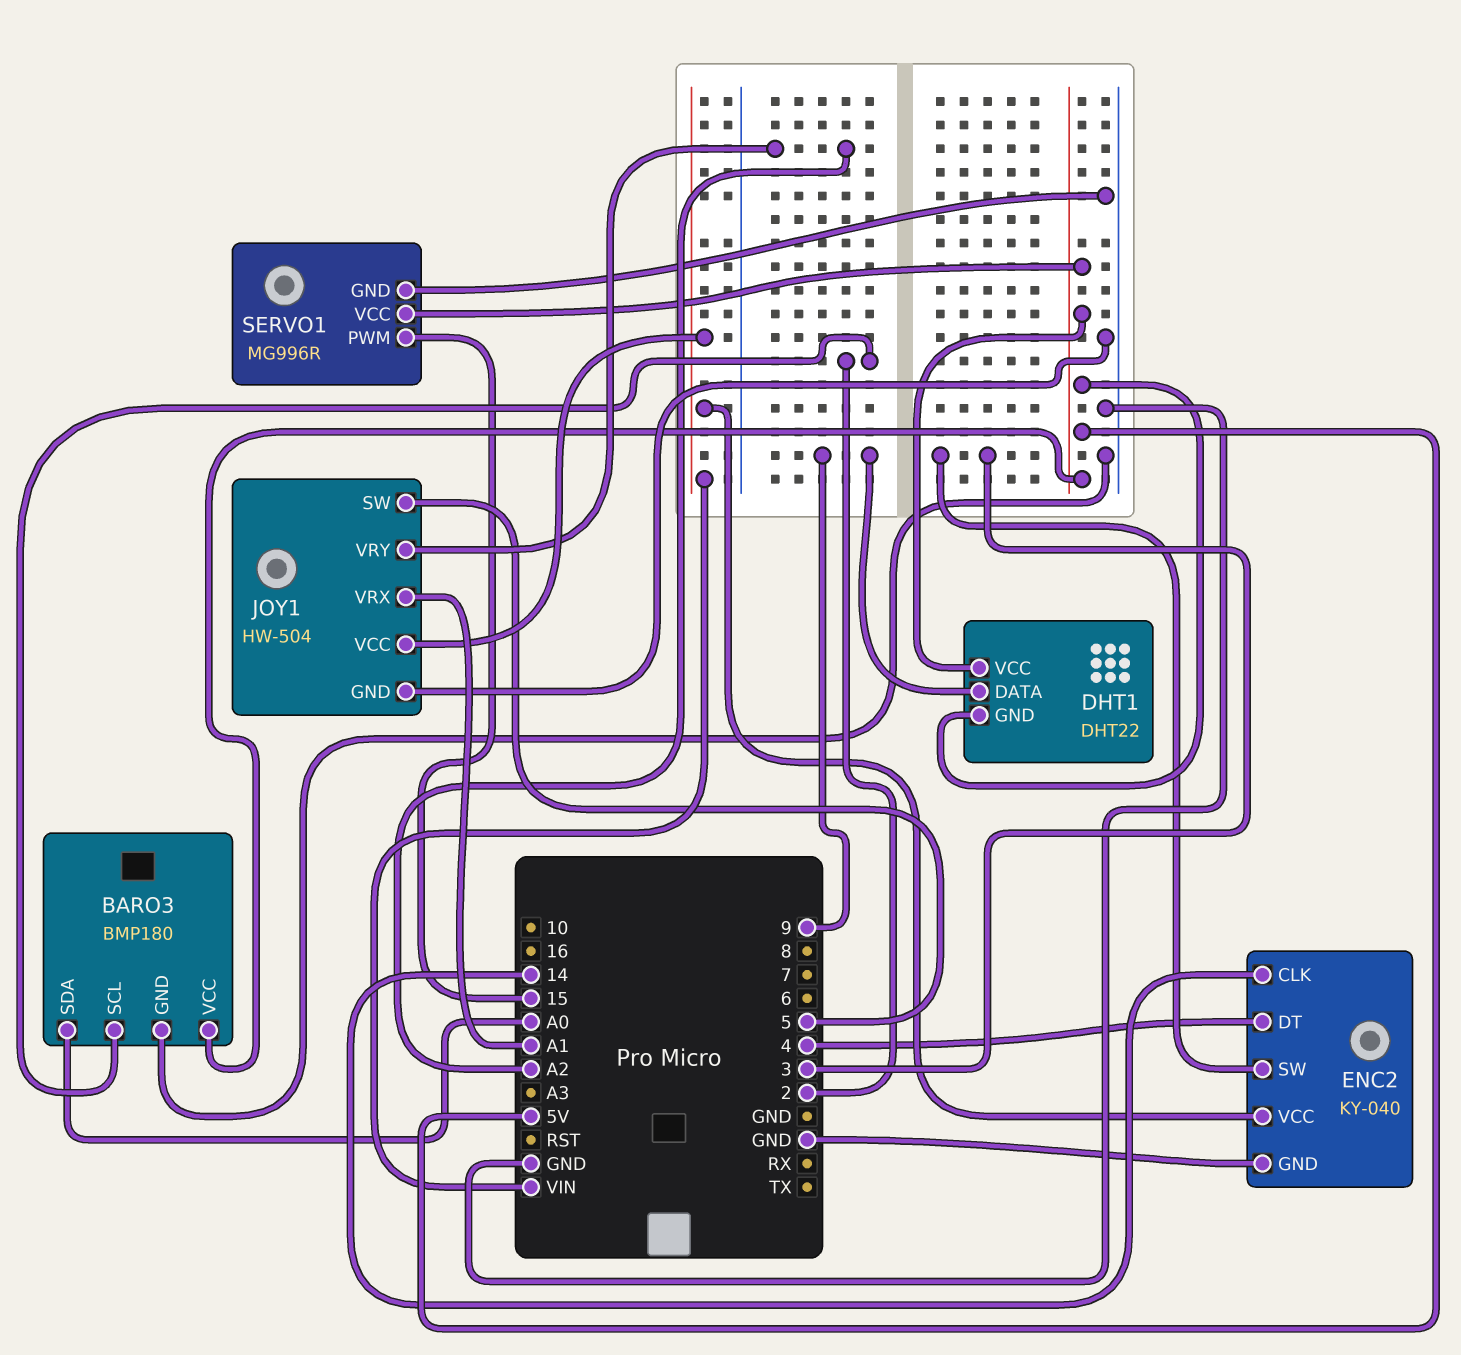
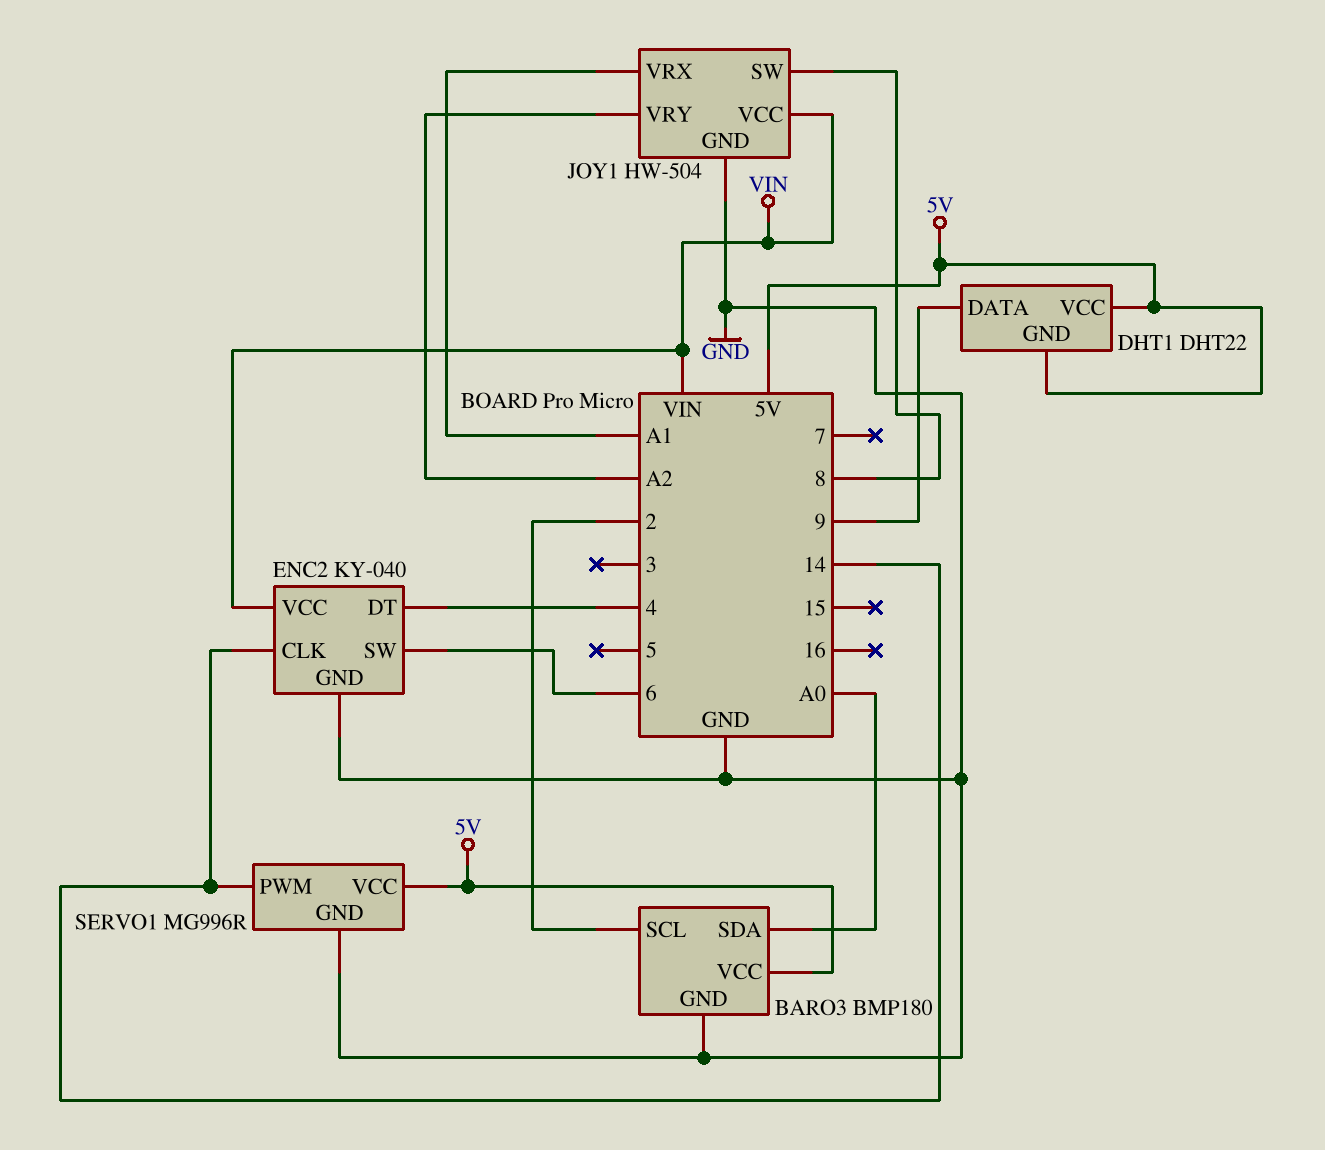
ENC2 pin SW: 3 -> 6
JOY1 pin SW: 5 -> 8
SERVO1 pin PWM: 15 -> 14

